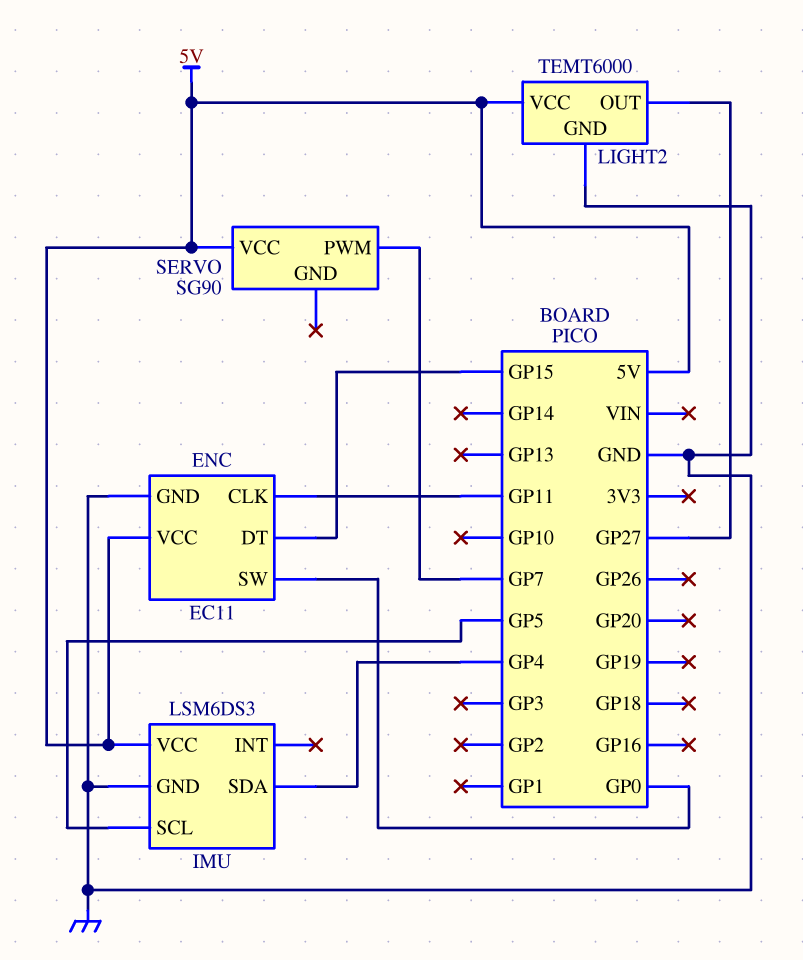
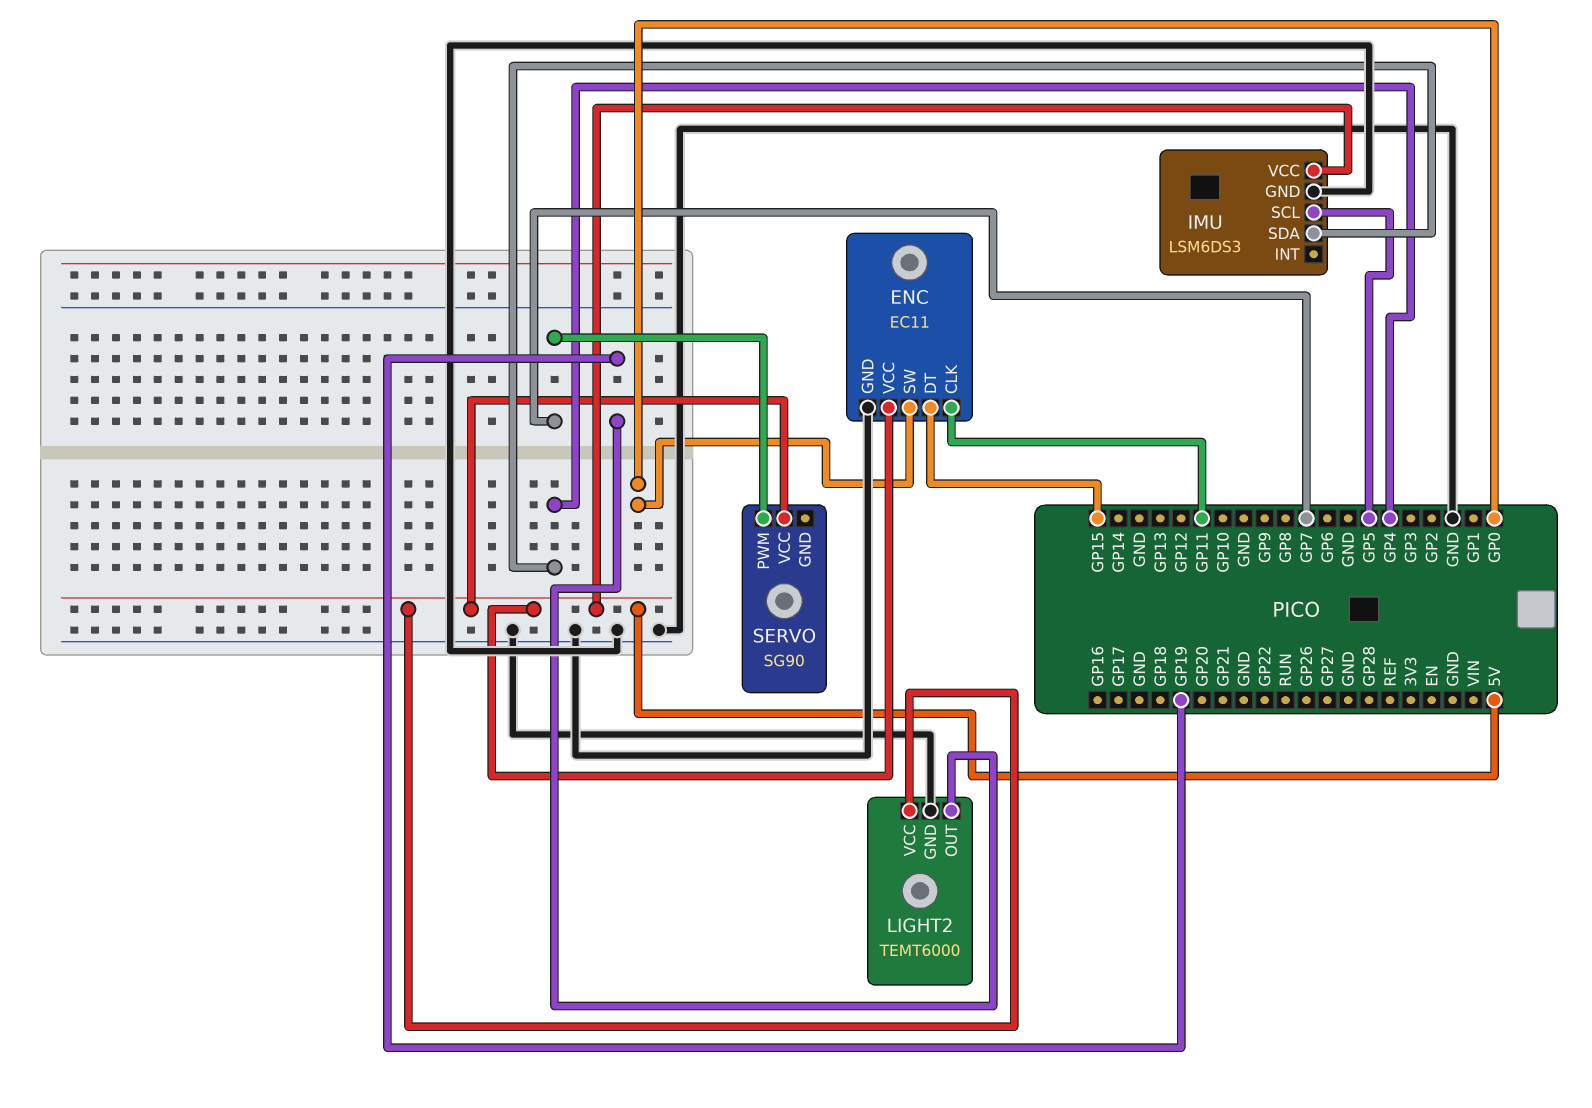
LIGHT2 pin OUT: GP27 -> GP19

